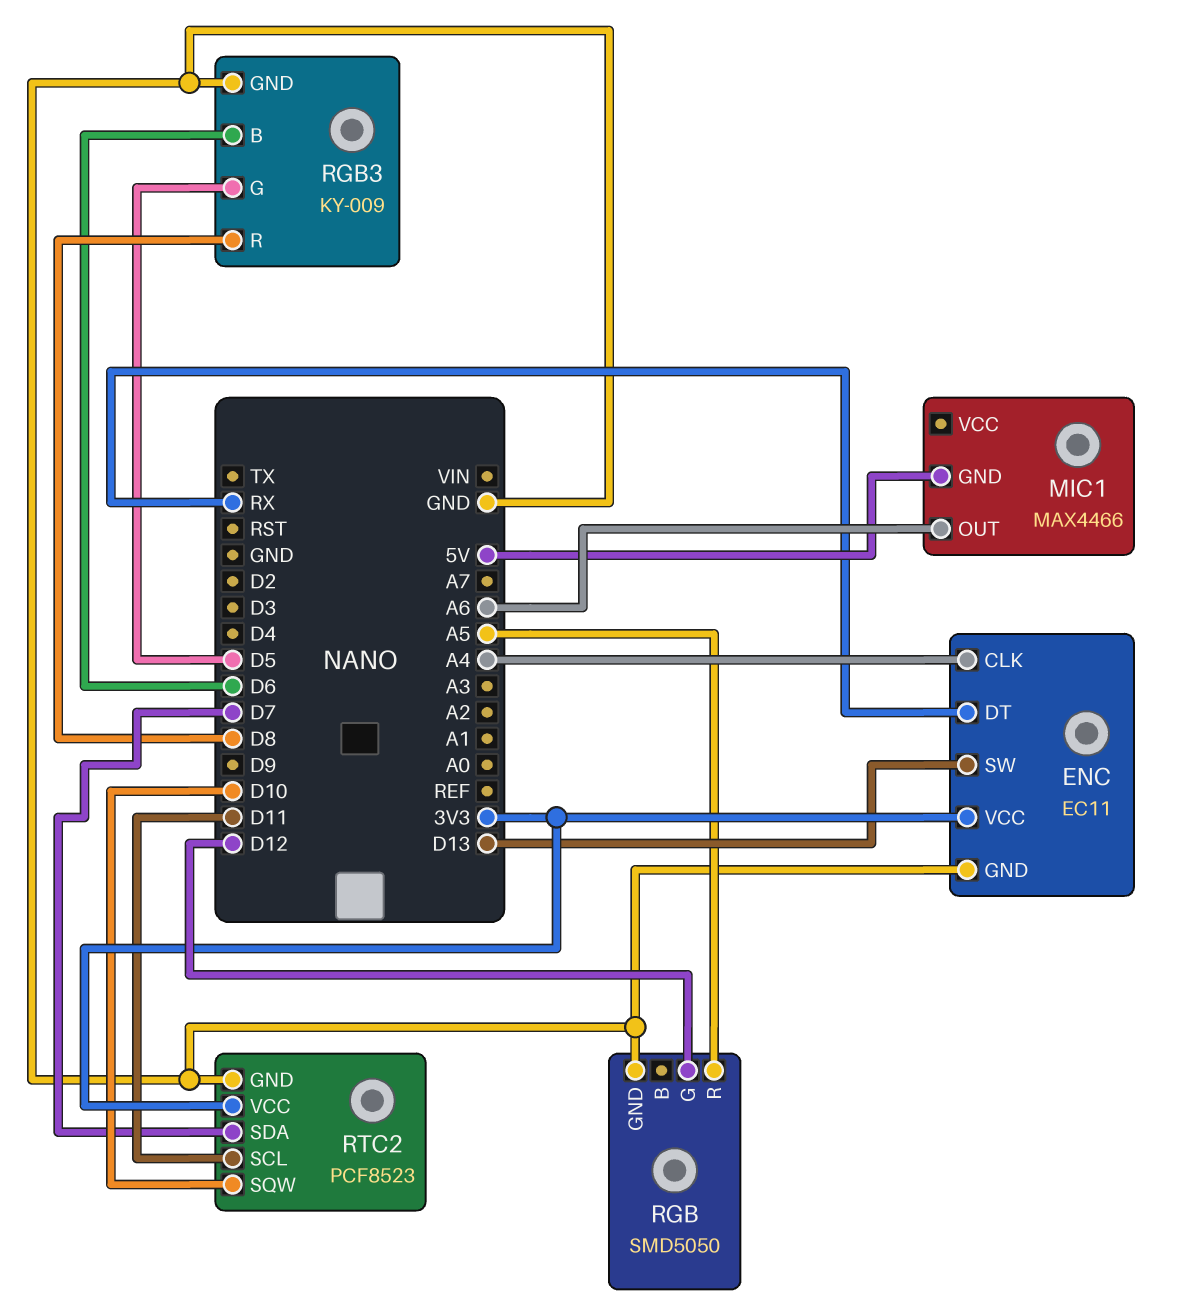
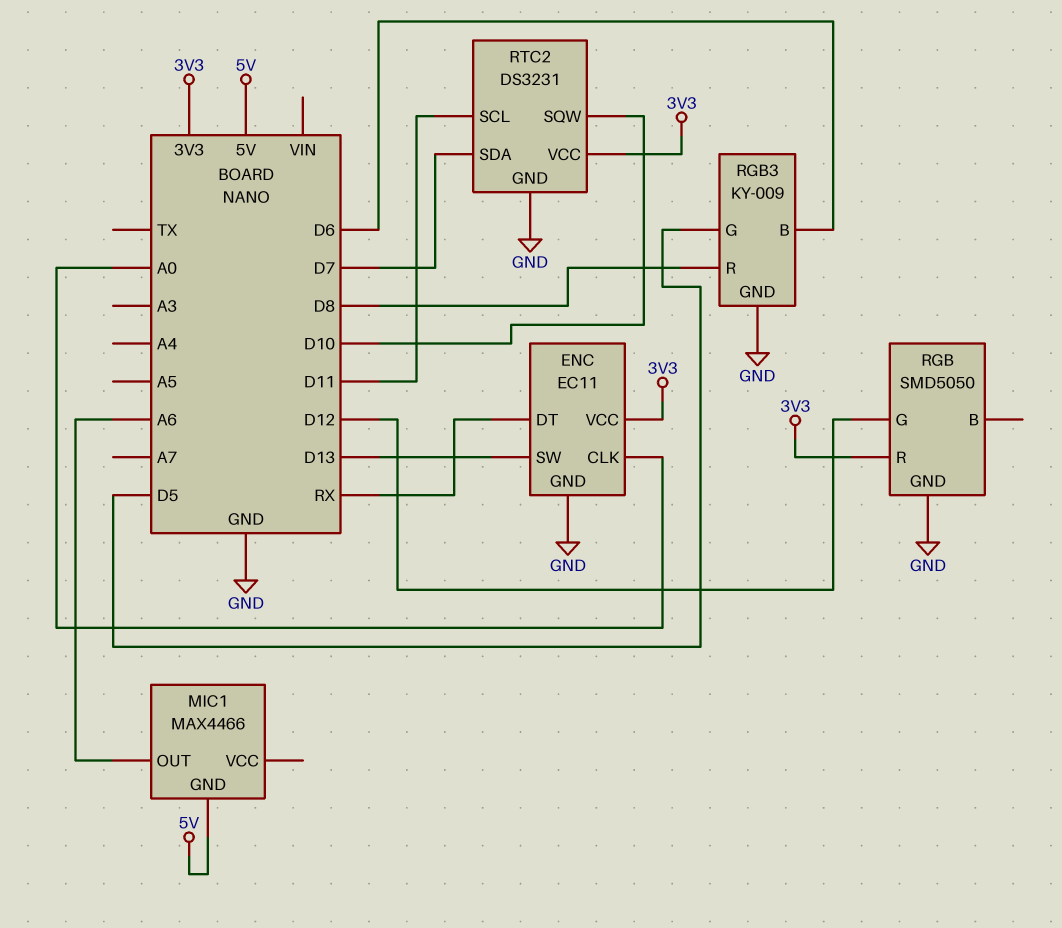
ENC pin CLK: A4 -> A0
RGB pin R: A5 -> 3V3
RTC2: PCF8523 -> DS3231

